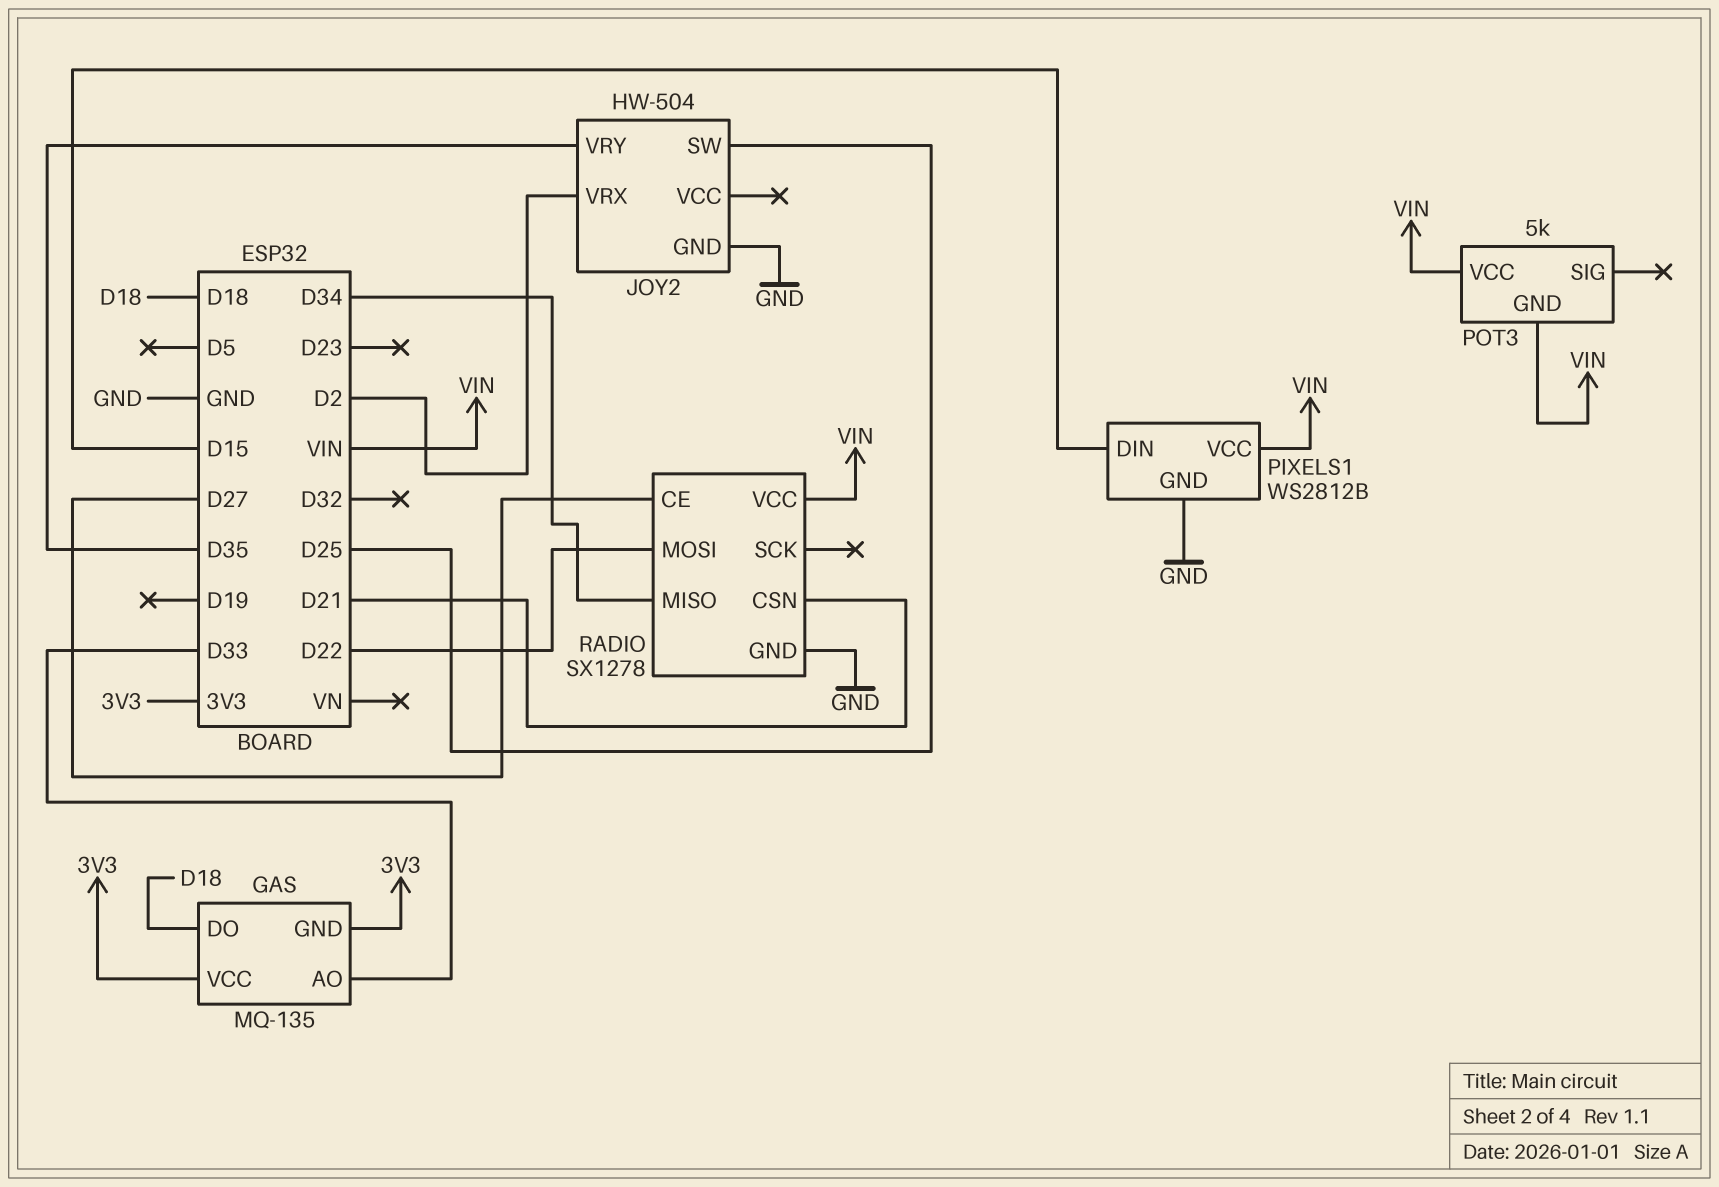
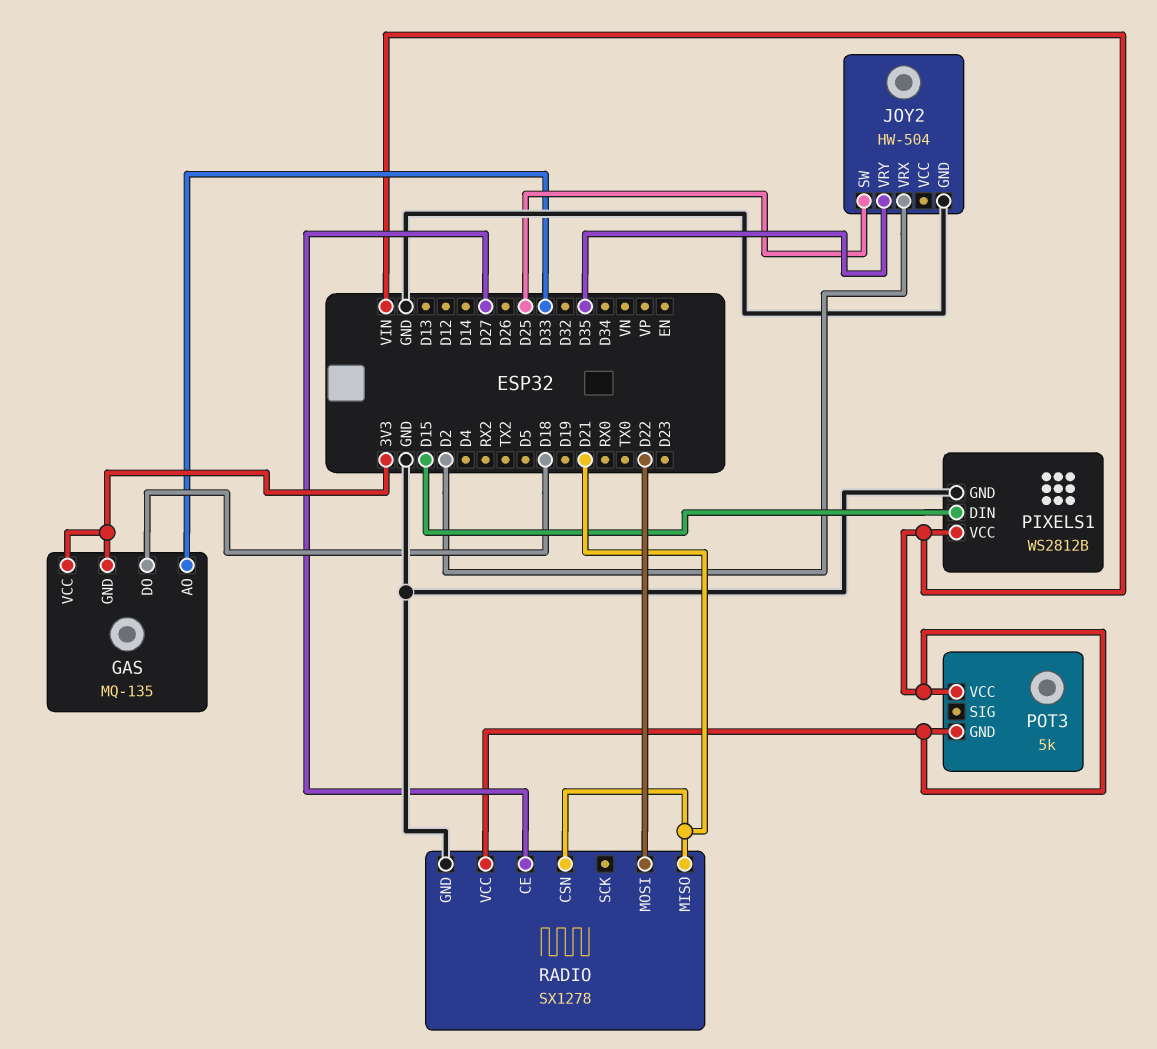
RADIO pin MISO: D34 -> D21

